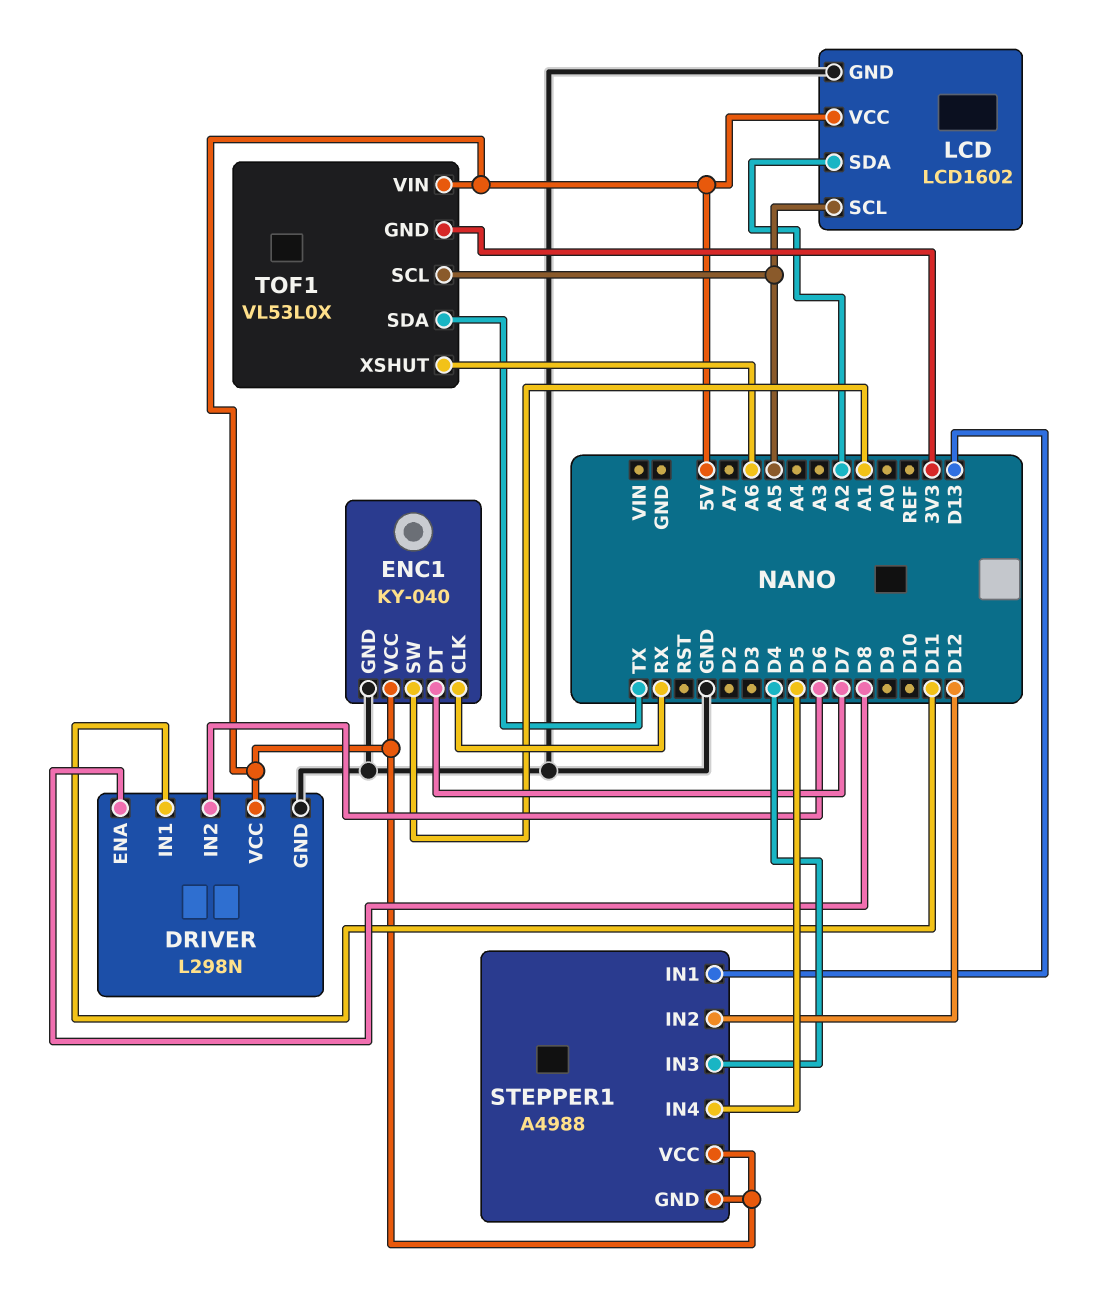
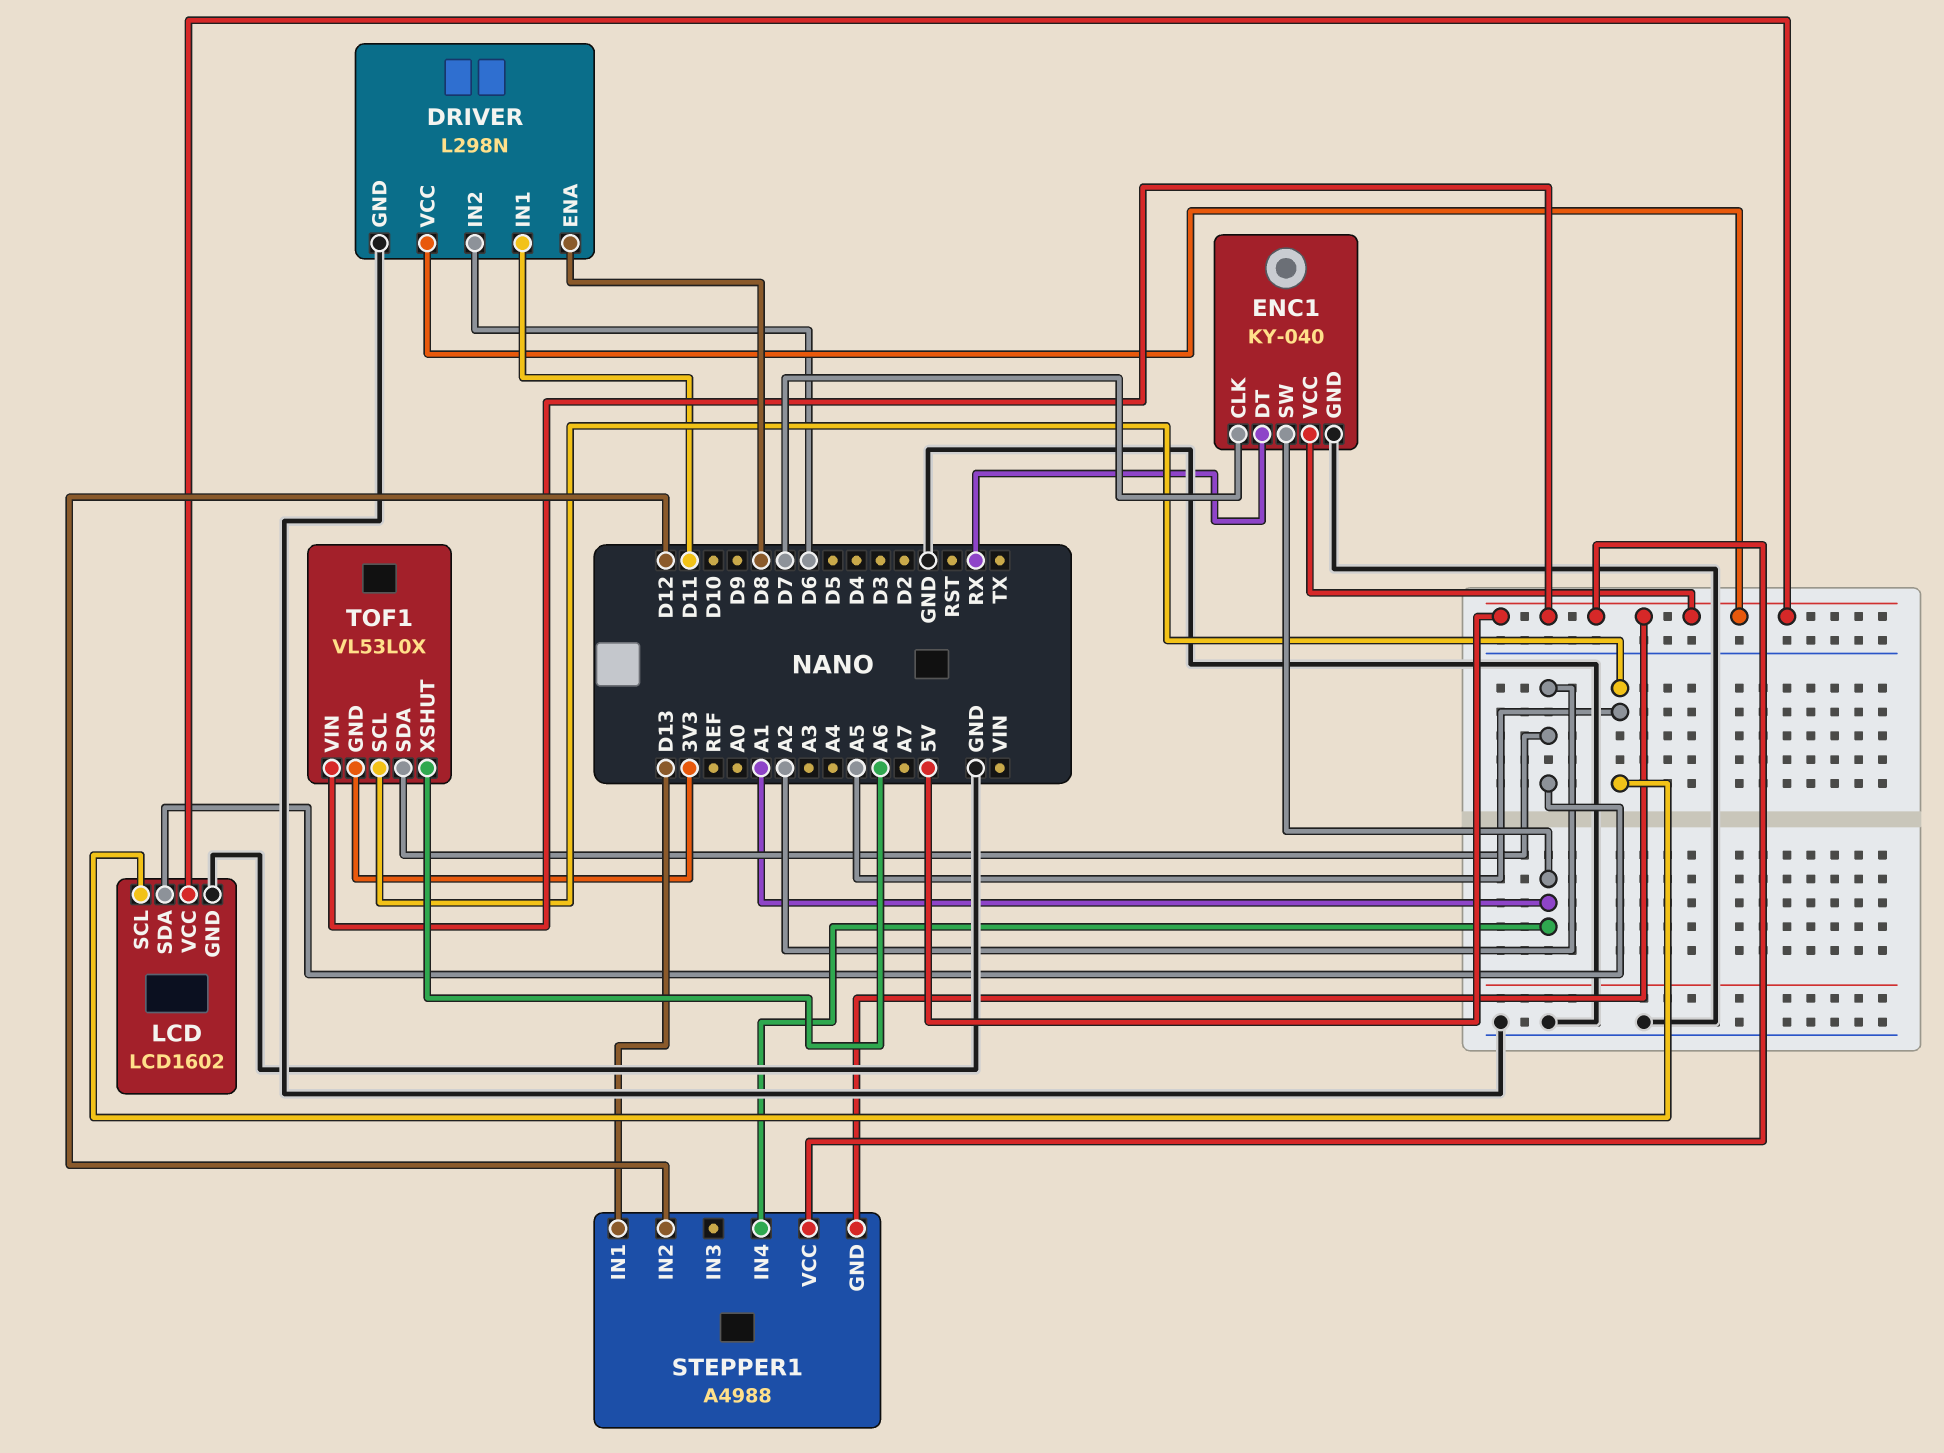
ENC1 pin CLK: RX -> D7
ENC1 pin DT: D7 -> RX
STEPPER1 pin IN3: D4 -> none
STEPPER1 pin IN4: D5 -> A1
TOF1 pin SDA: TX -> A2

